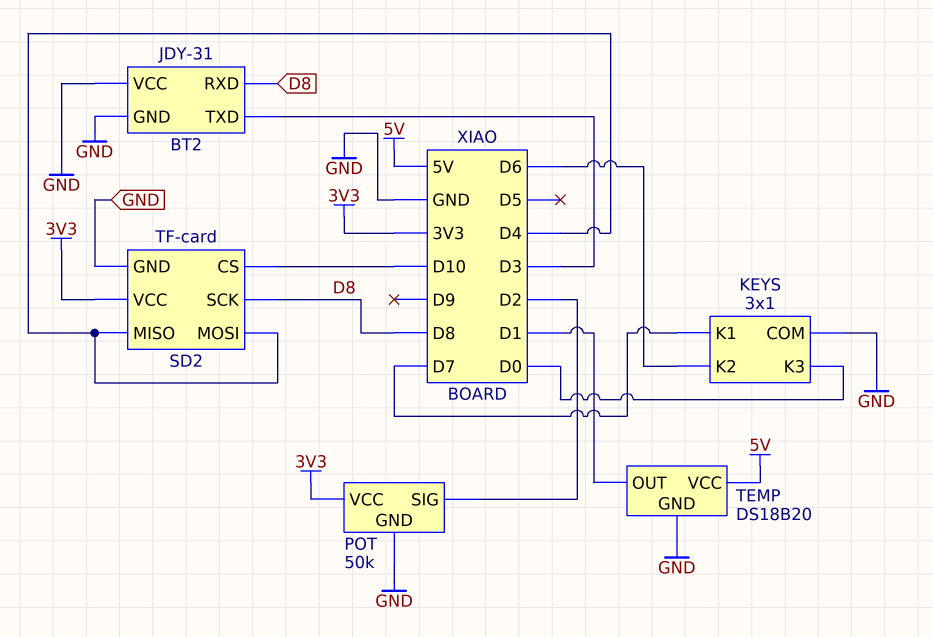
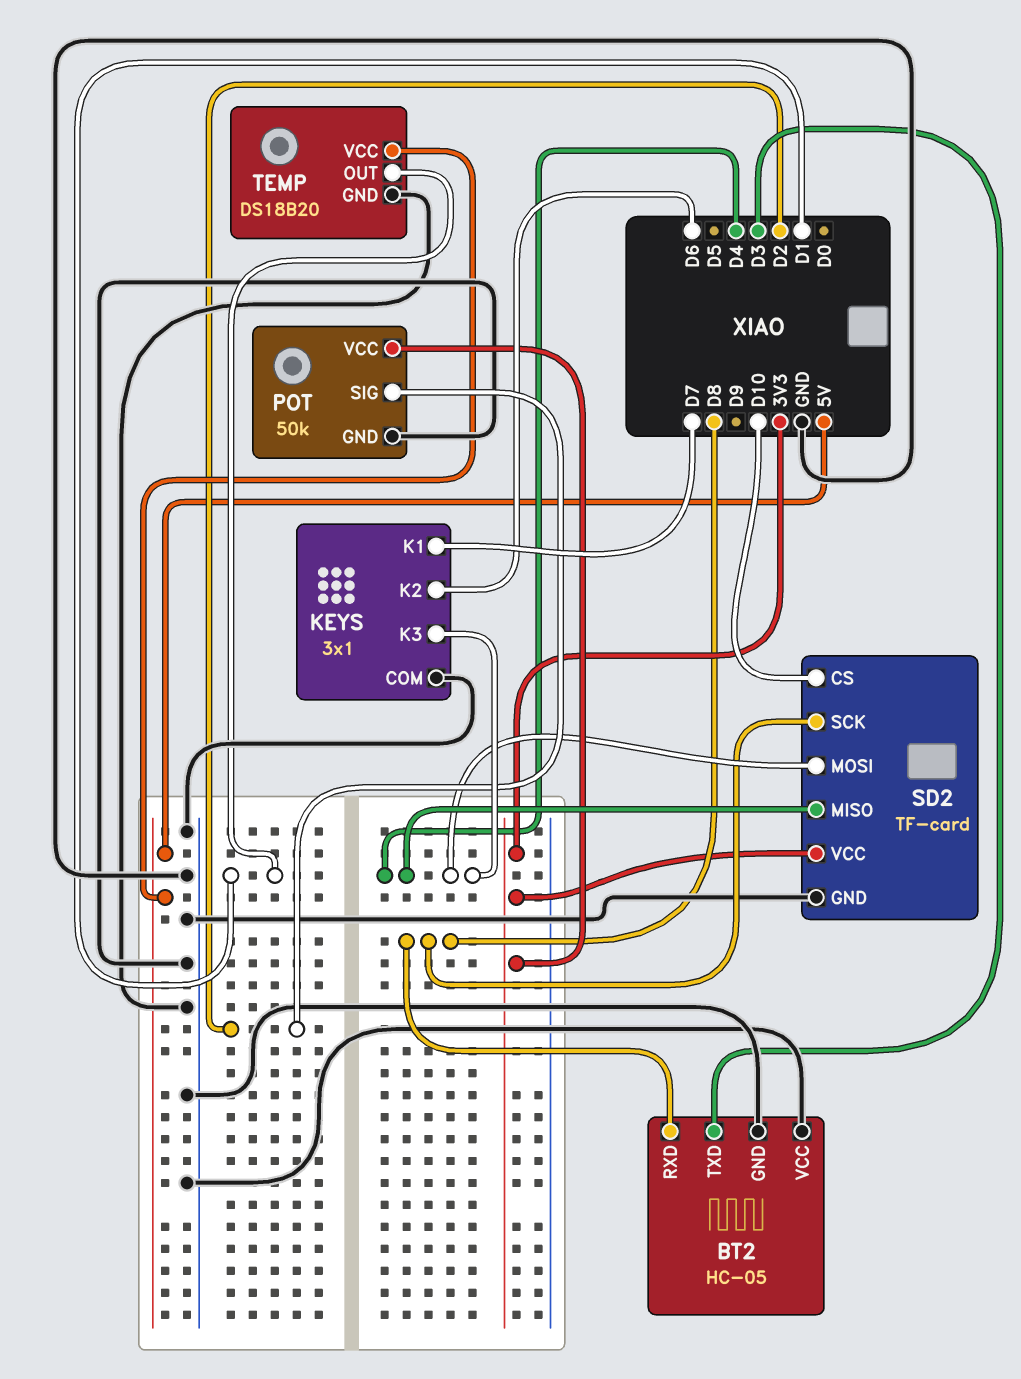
BT2: JDY-31 -> HC-05
KEYS pin K3: D0 -> D4

